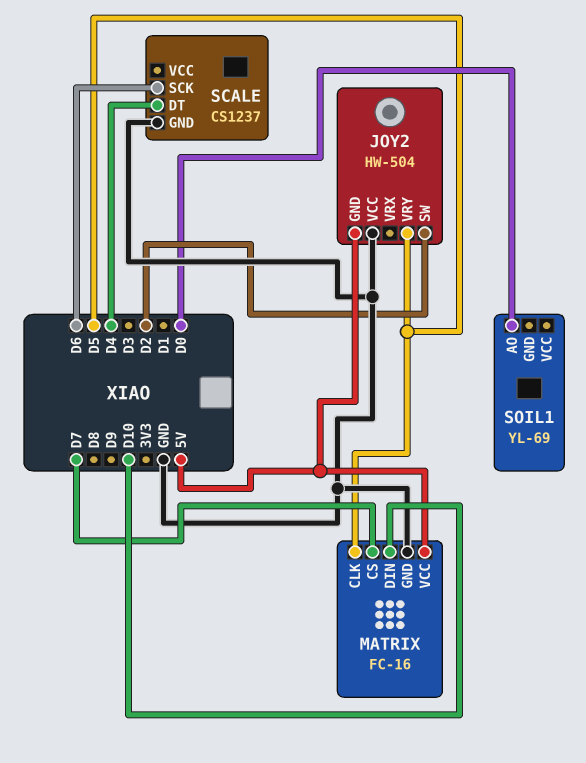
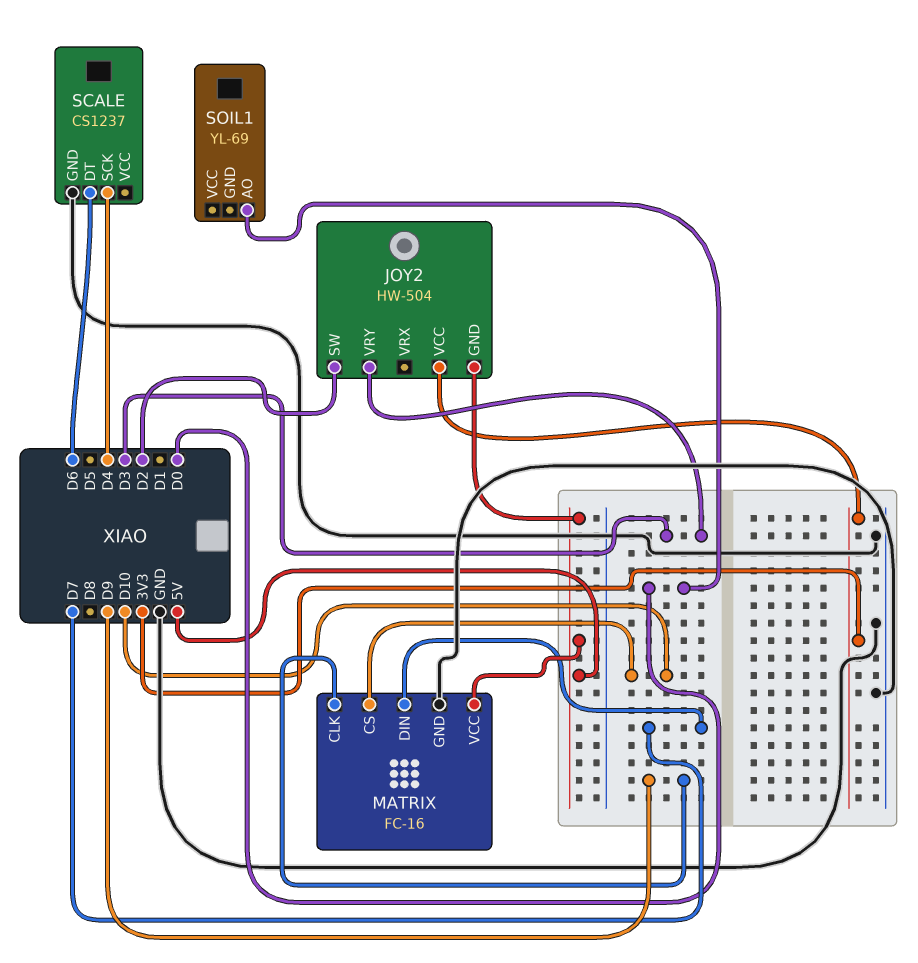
JOY2 pin VCC: GND -> 3V3
JOY2 pin VRY: D5 -> D3
MATRIX pin CLK: D5 -> D9
MATRIX pin CS: D7 -> D10
MATRIX pin DIN: D10 -> D7
SCALE pin DT: D4 -> D6
SCALE pin SCK: D6 -> D4

